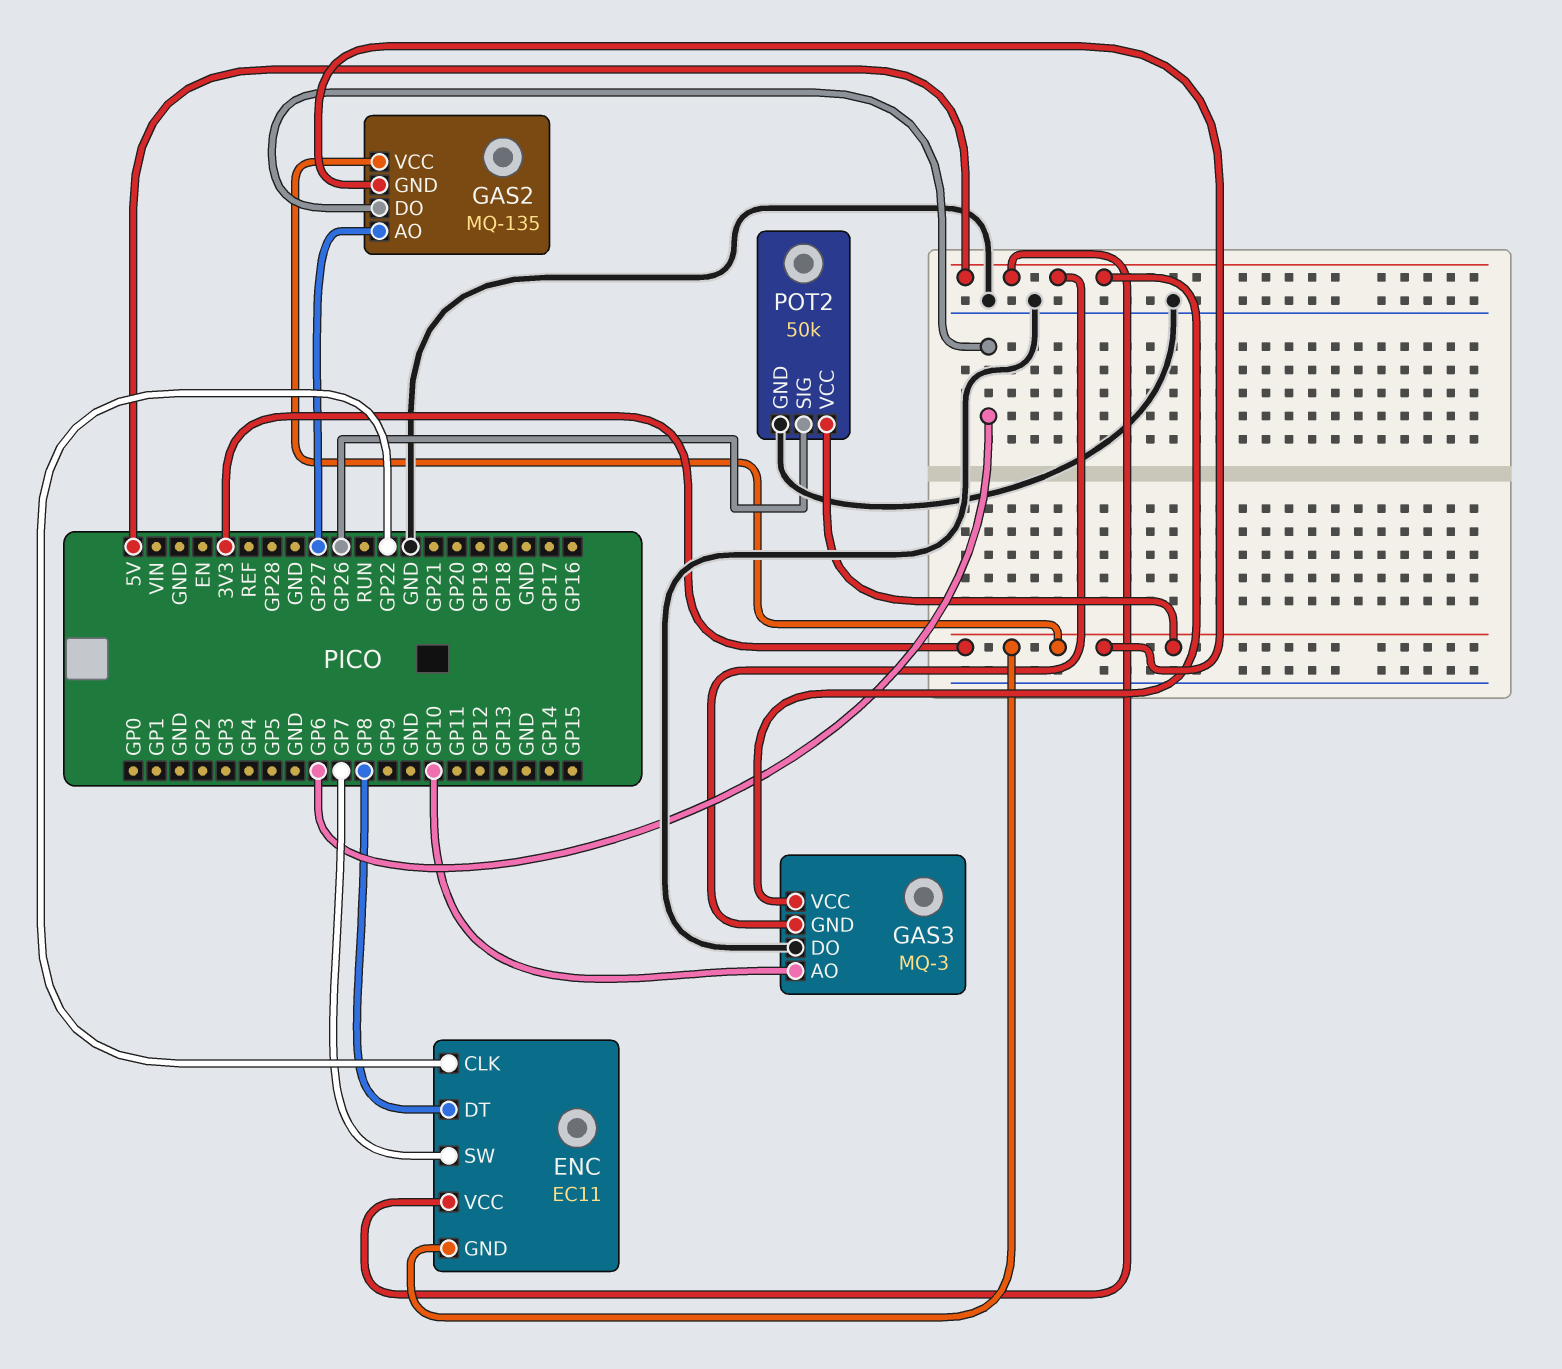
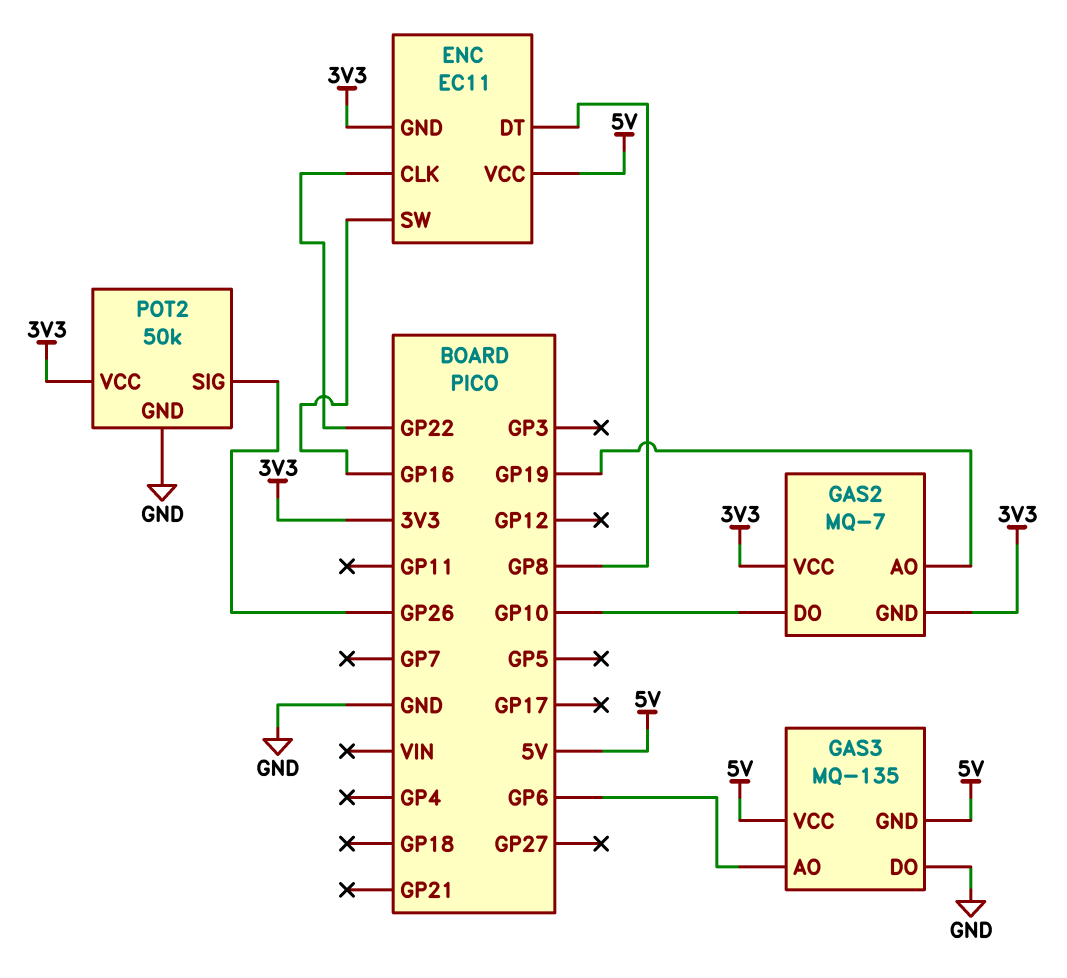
ENC pin SW: GP7 -> GP16
GAS2: MQ-135 -> MQ-7
GAS2 pin AO: GP27 -> GP19
GAS2 pin DO: GP6 -> GP10
GAS3: MQ-3 -> MQ-135
GAS3 pin AO: GP10 -> GP6

